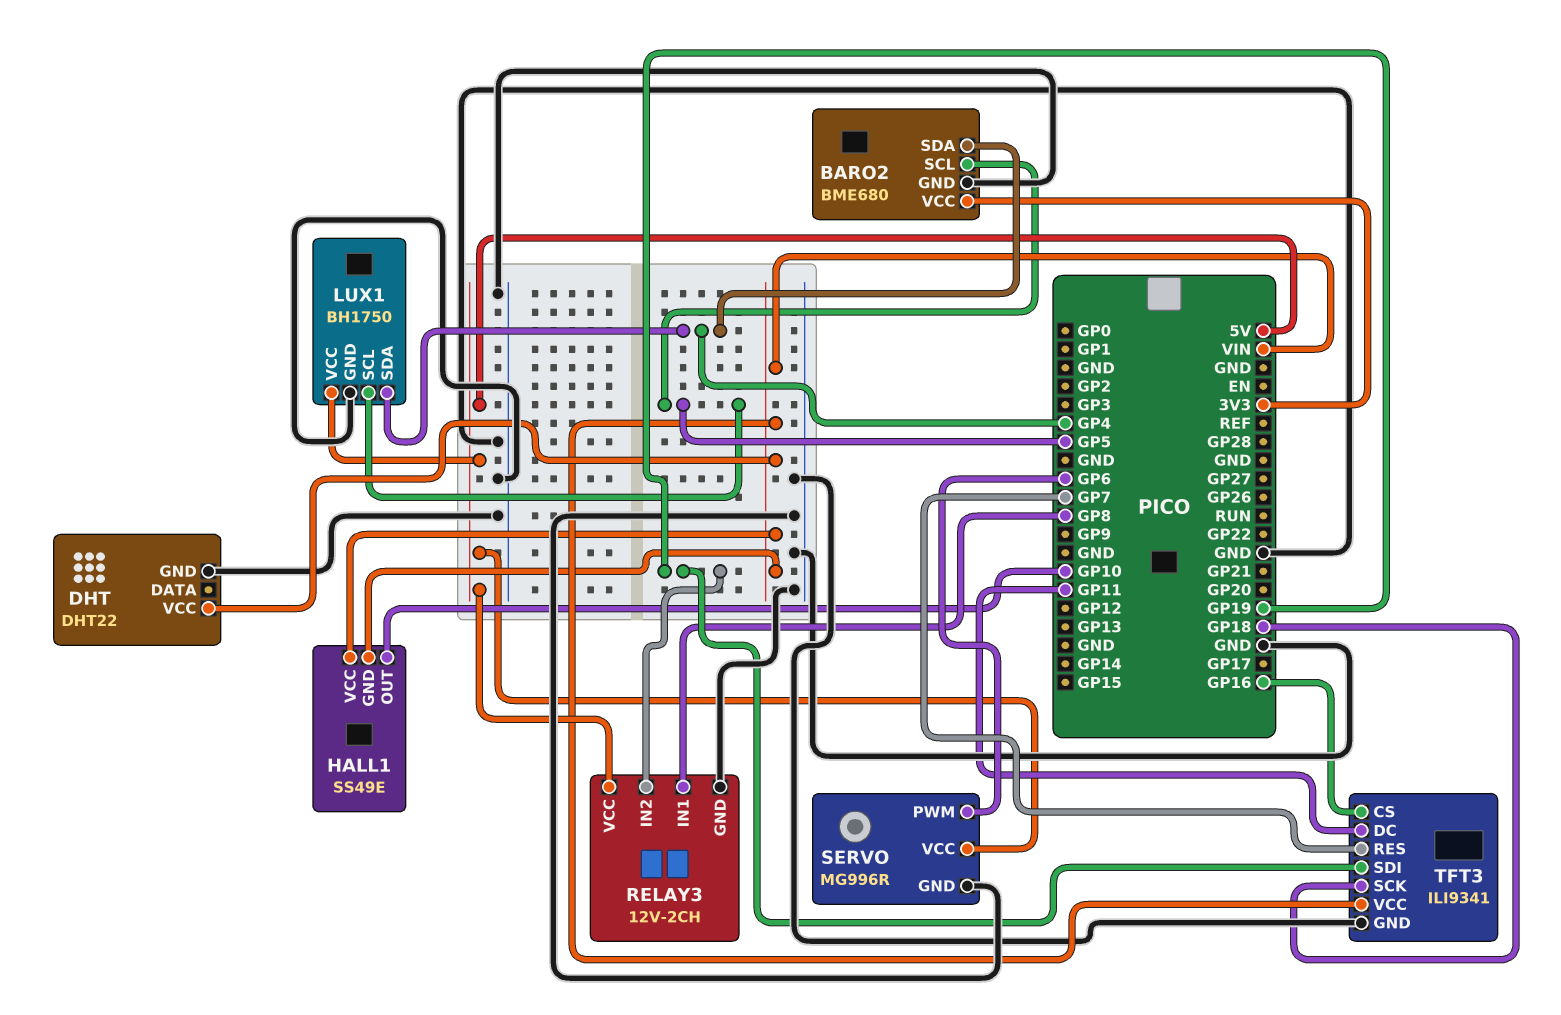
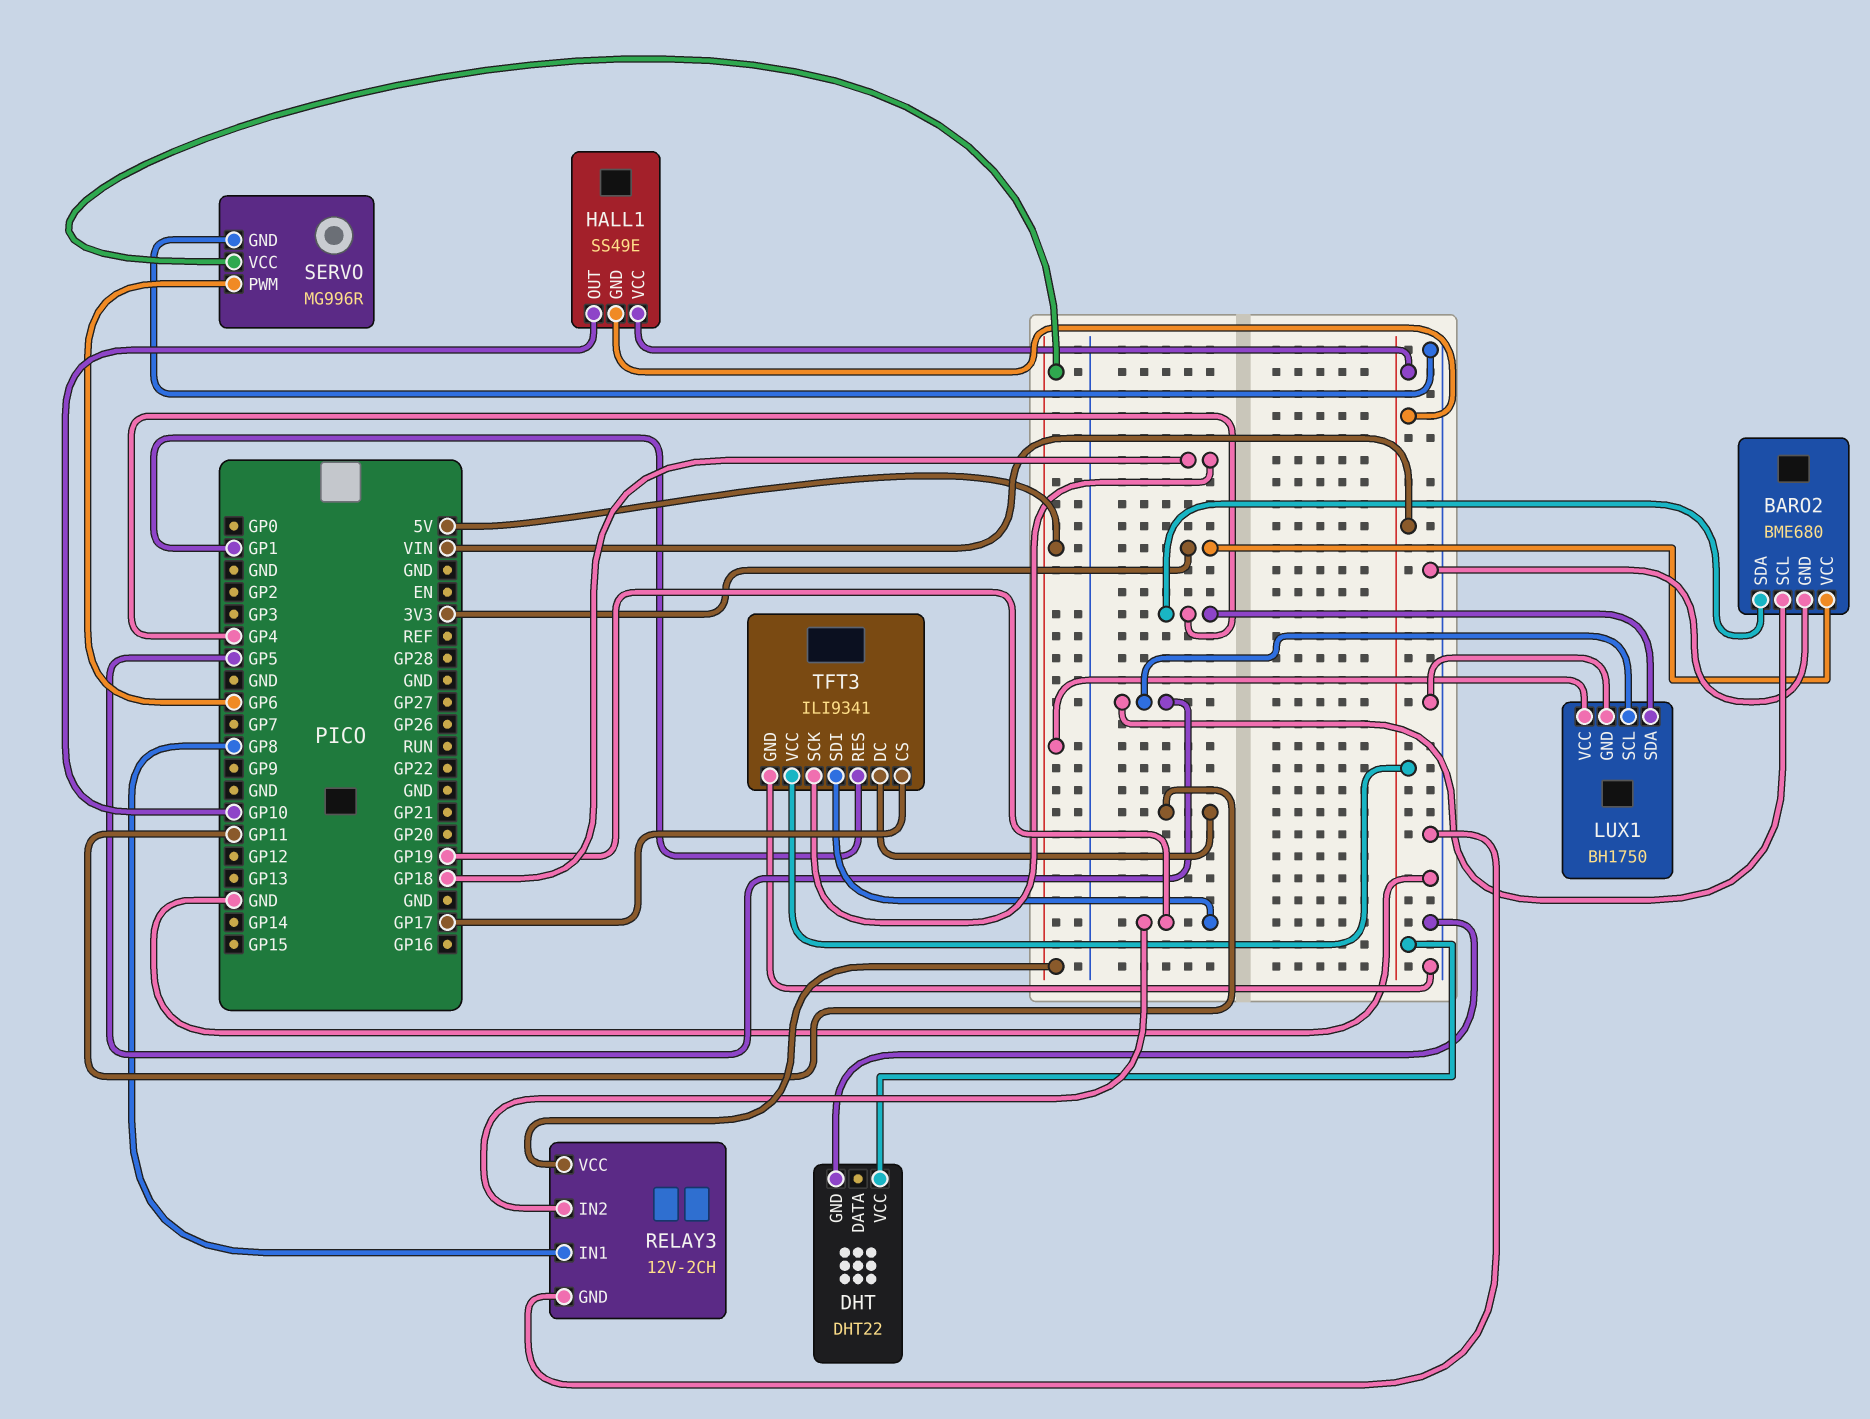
TFT3 pin CS: GP16 -> GP17
TFT3 pin RES: GP7 -> GP1

